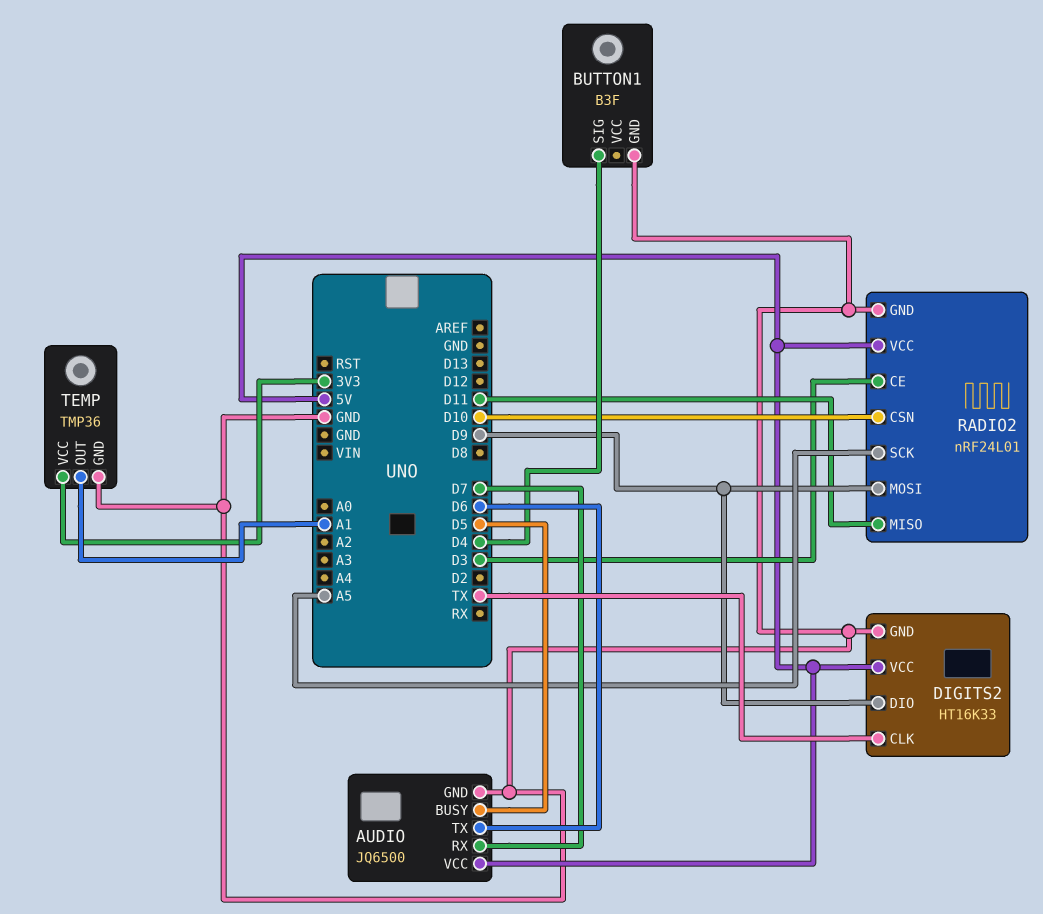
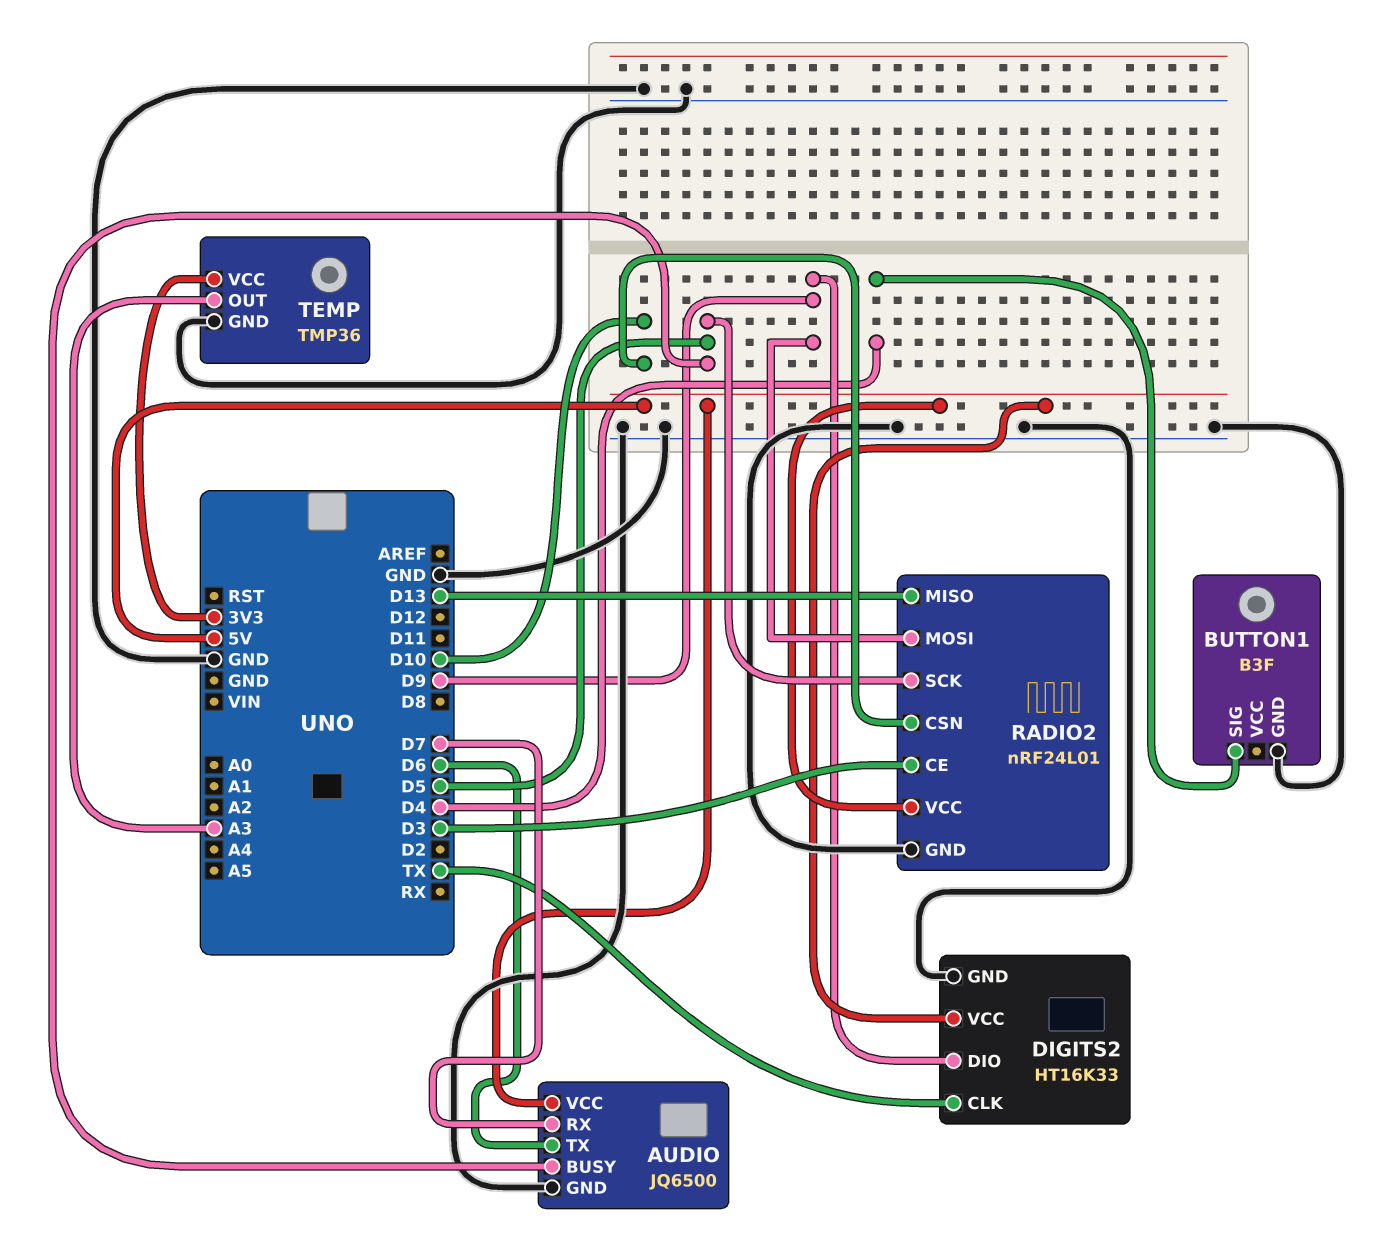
RADIO2 pin MISO: D11 -> D13
RADIO2 pin SCK: A5 -> D5
TEMP pin OUT: A1 -> A3

